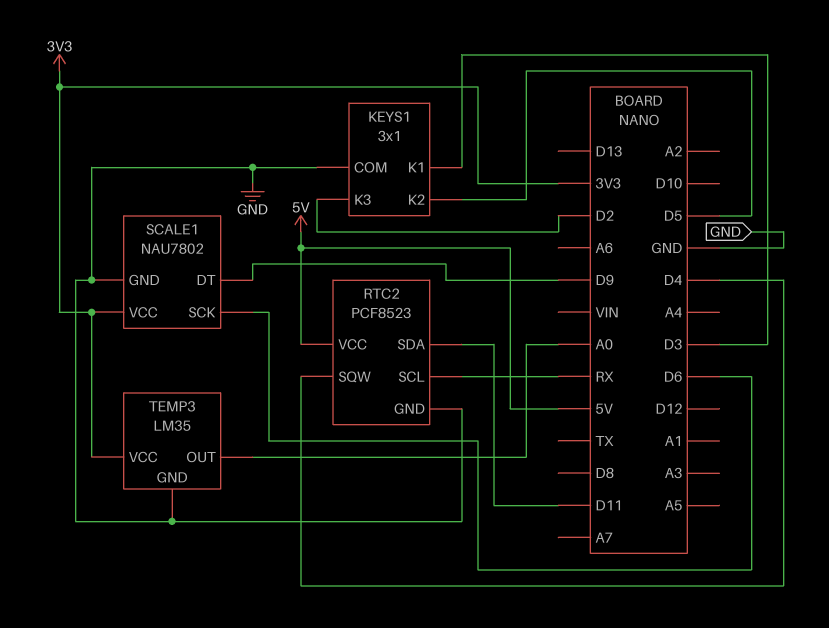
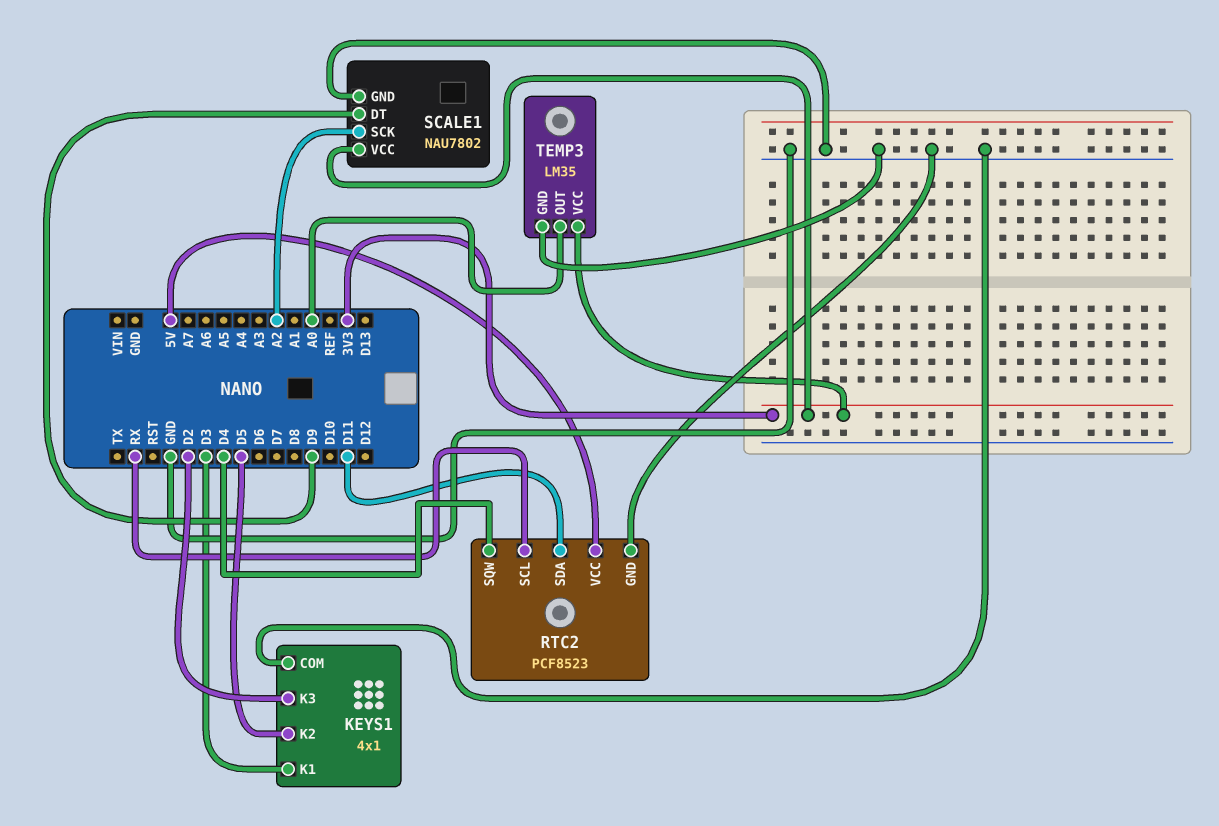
KEYS1: 3x1 -> 4x1
SCALE1 pin SCK: D6 -> A2

